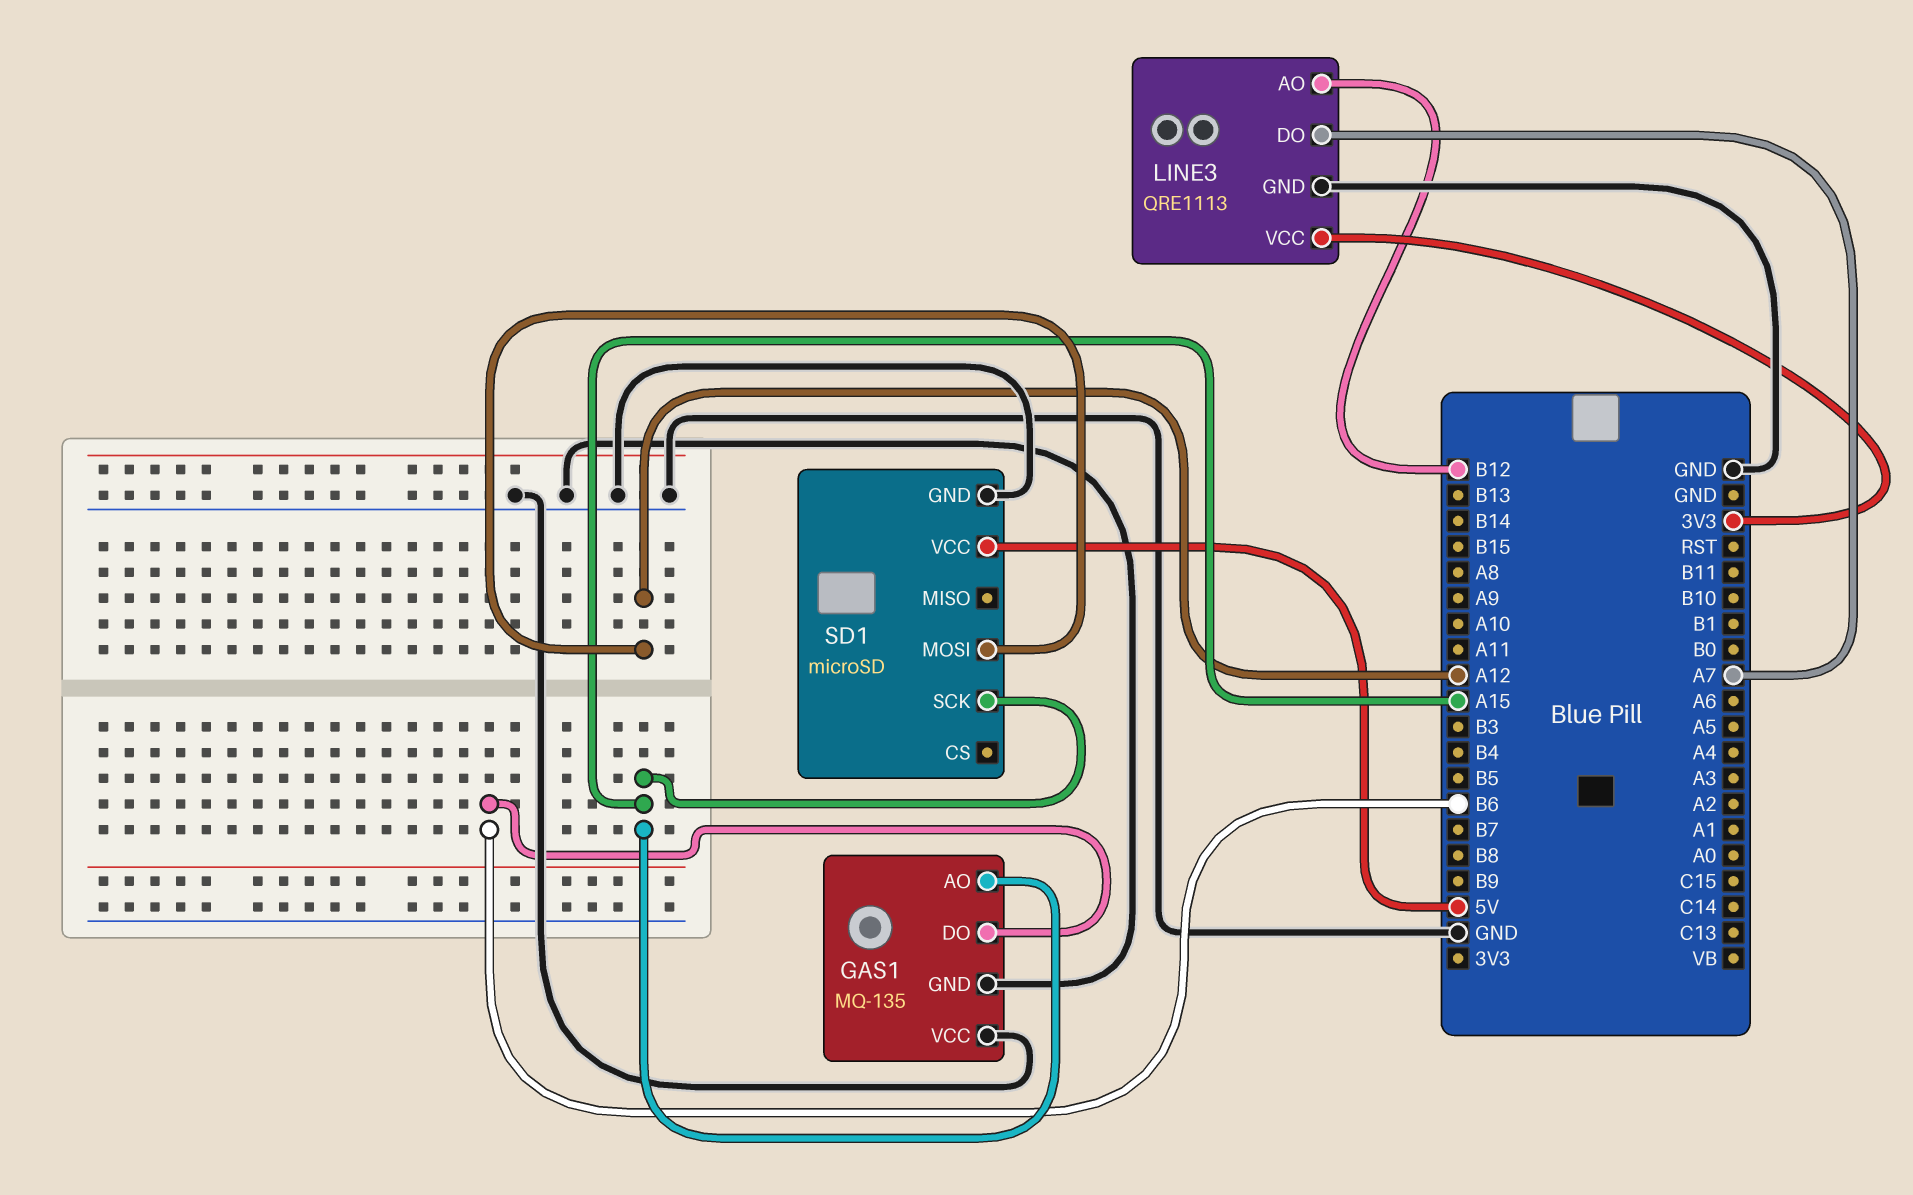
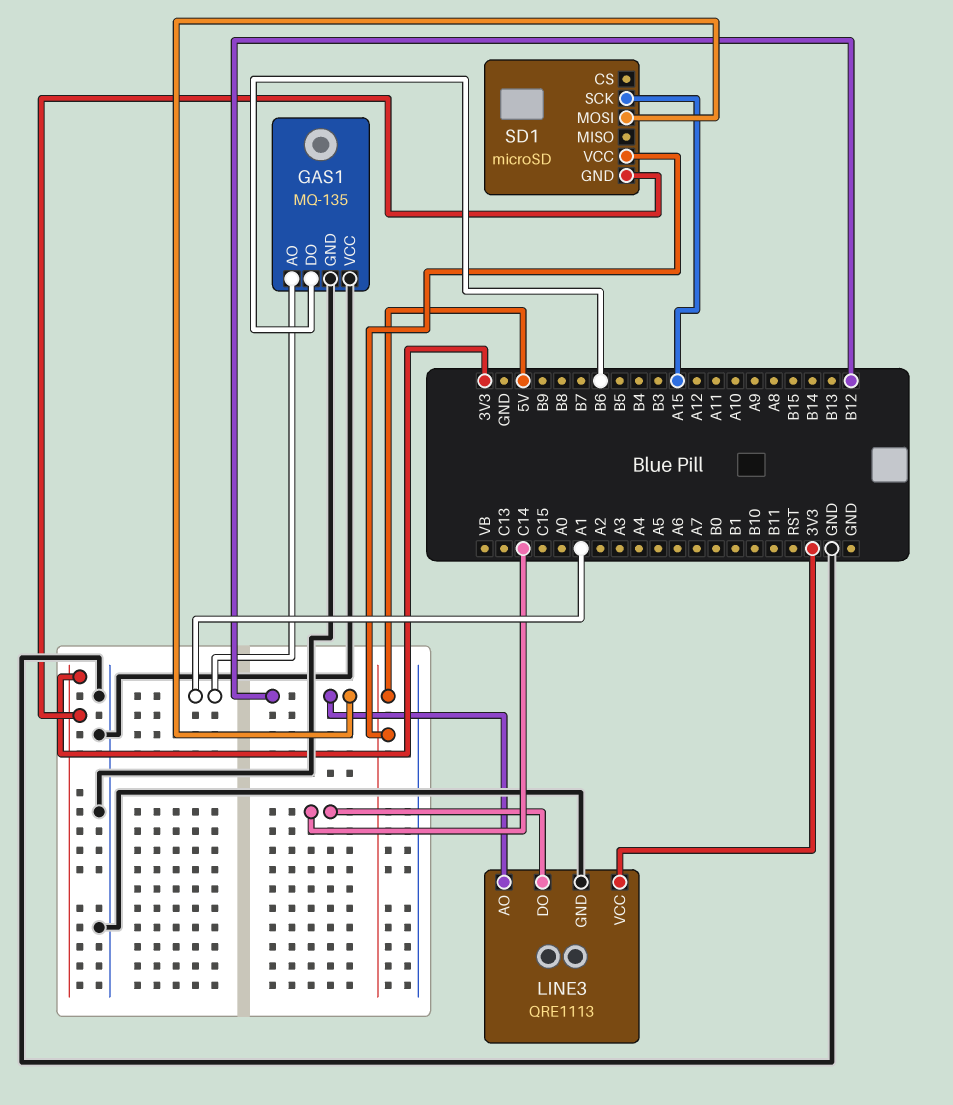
GAS1 pin AO: A15 -> A1
LINE3 pin DO: A7 -> C14
SD1 pin GND: GND -> 3V3
SD1 pin MOSI: A12 -> B12

